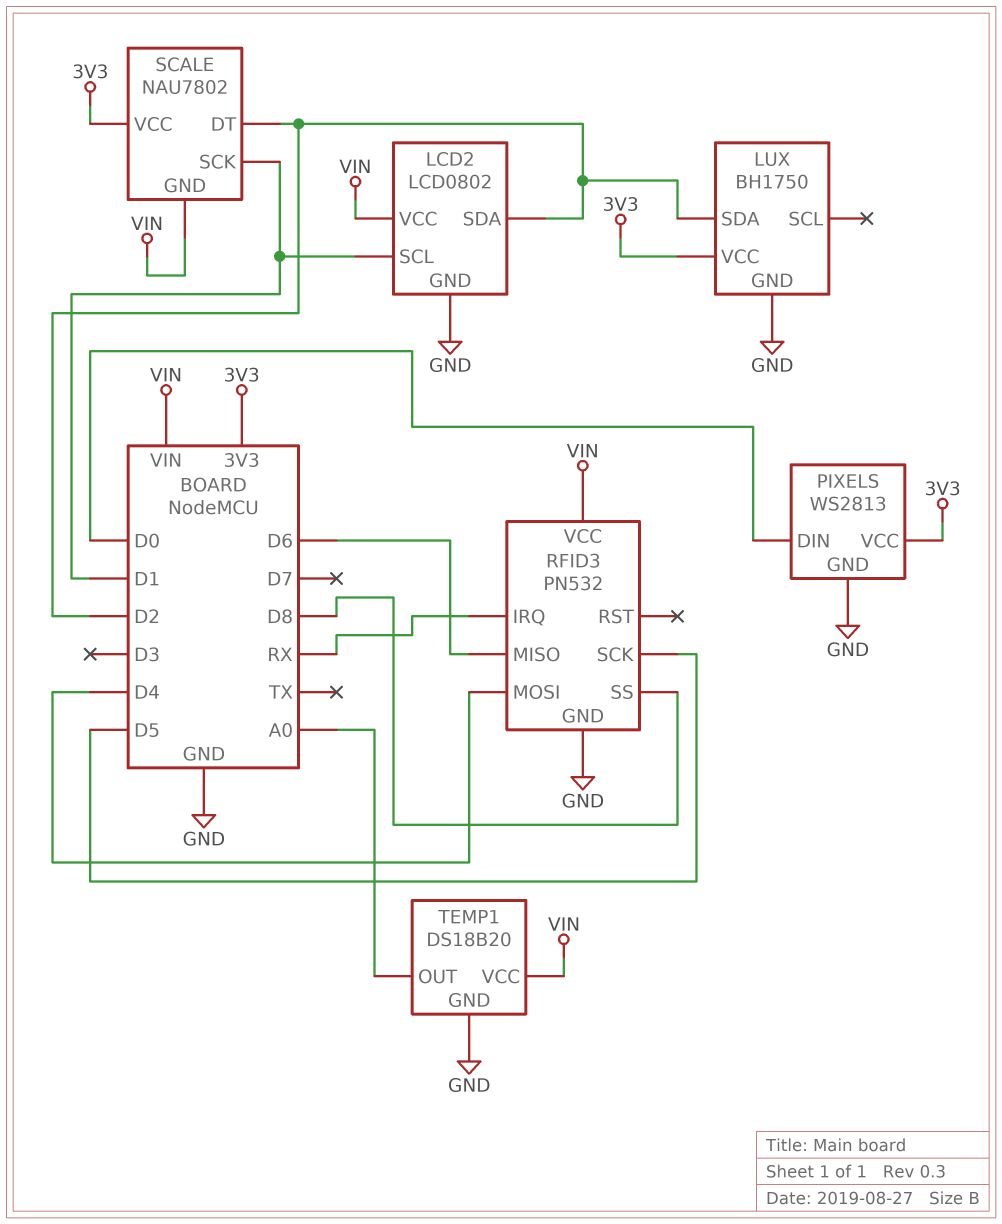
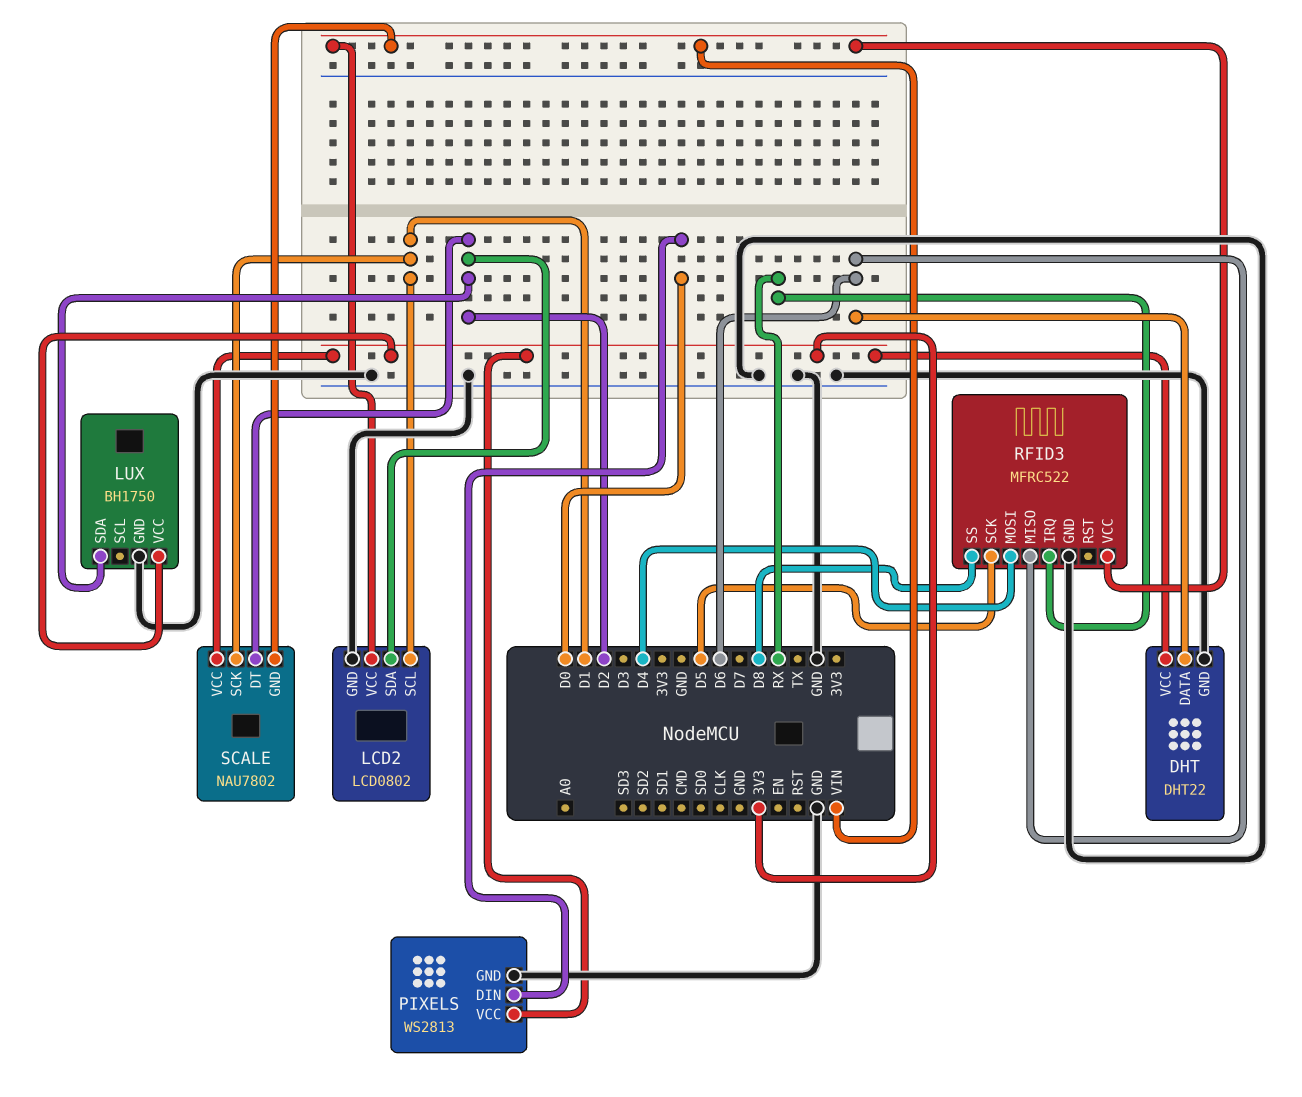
DHT: none -> DHT22
DHT pin DATA: none -> D6
DHT pin GND: none -> GND
DHT pin VCC: none -> 3V3
RFID3: PN532 -> MFRC522
TEMP1: DS18B20 -> none
TEMP1 pin GND: GND -> none
TEMP1 pin OUT: A0 -> none
TEMP1 pin VCC: VIN -> none

